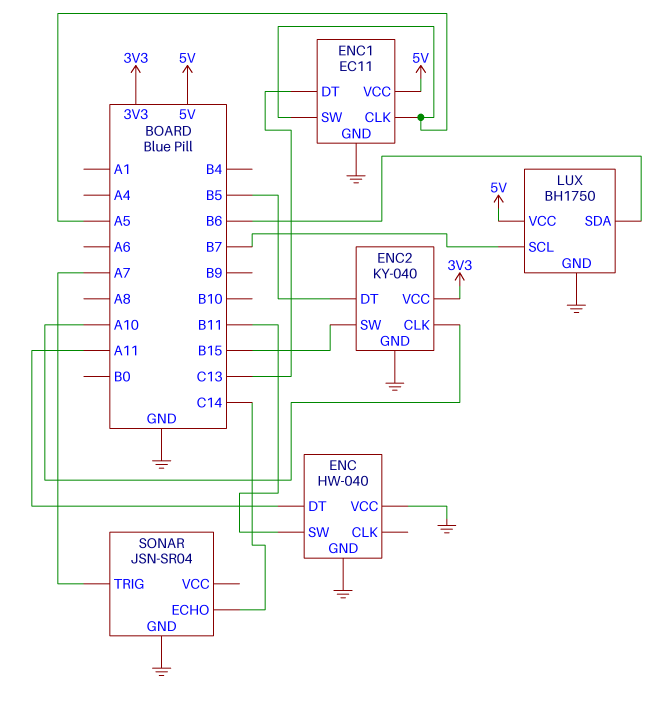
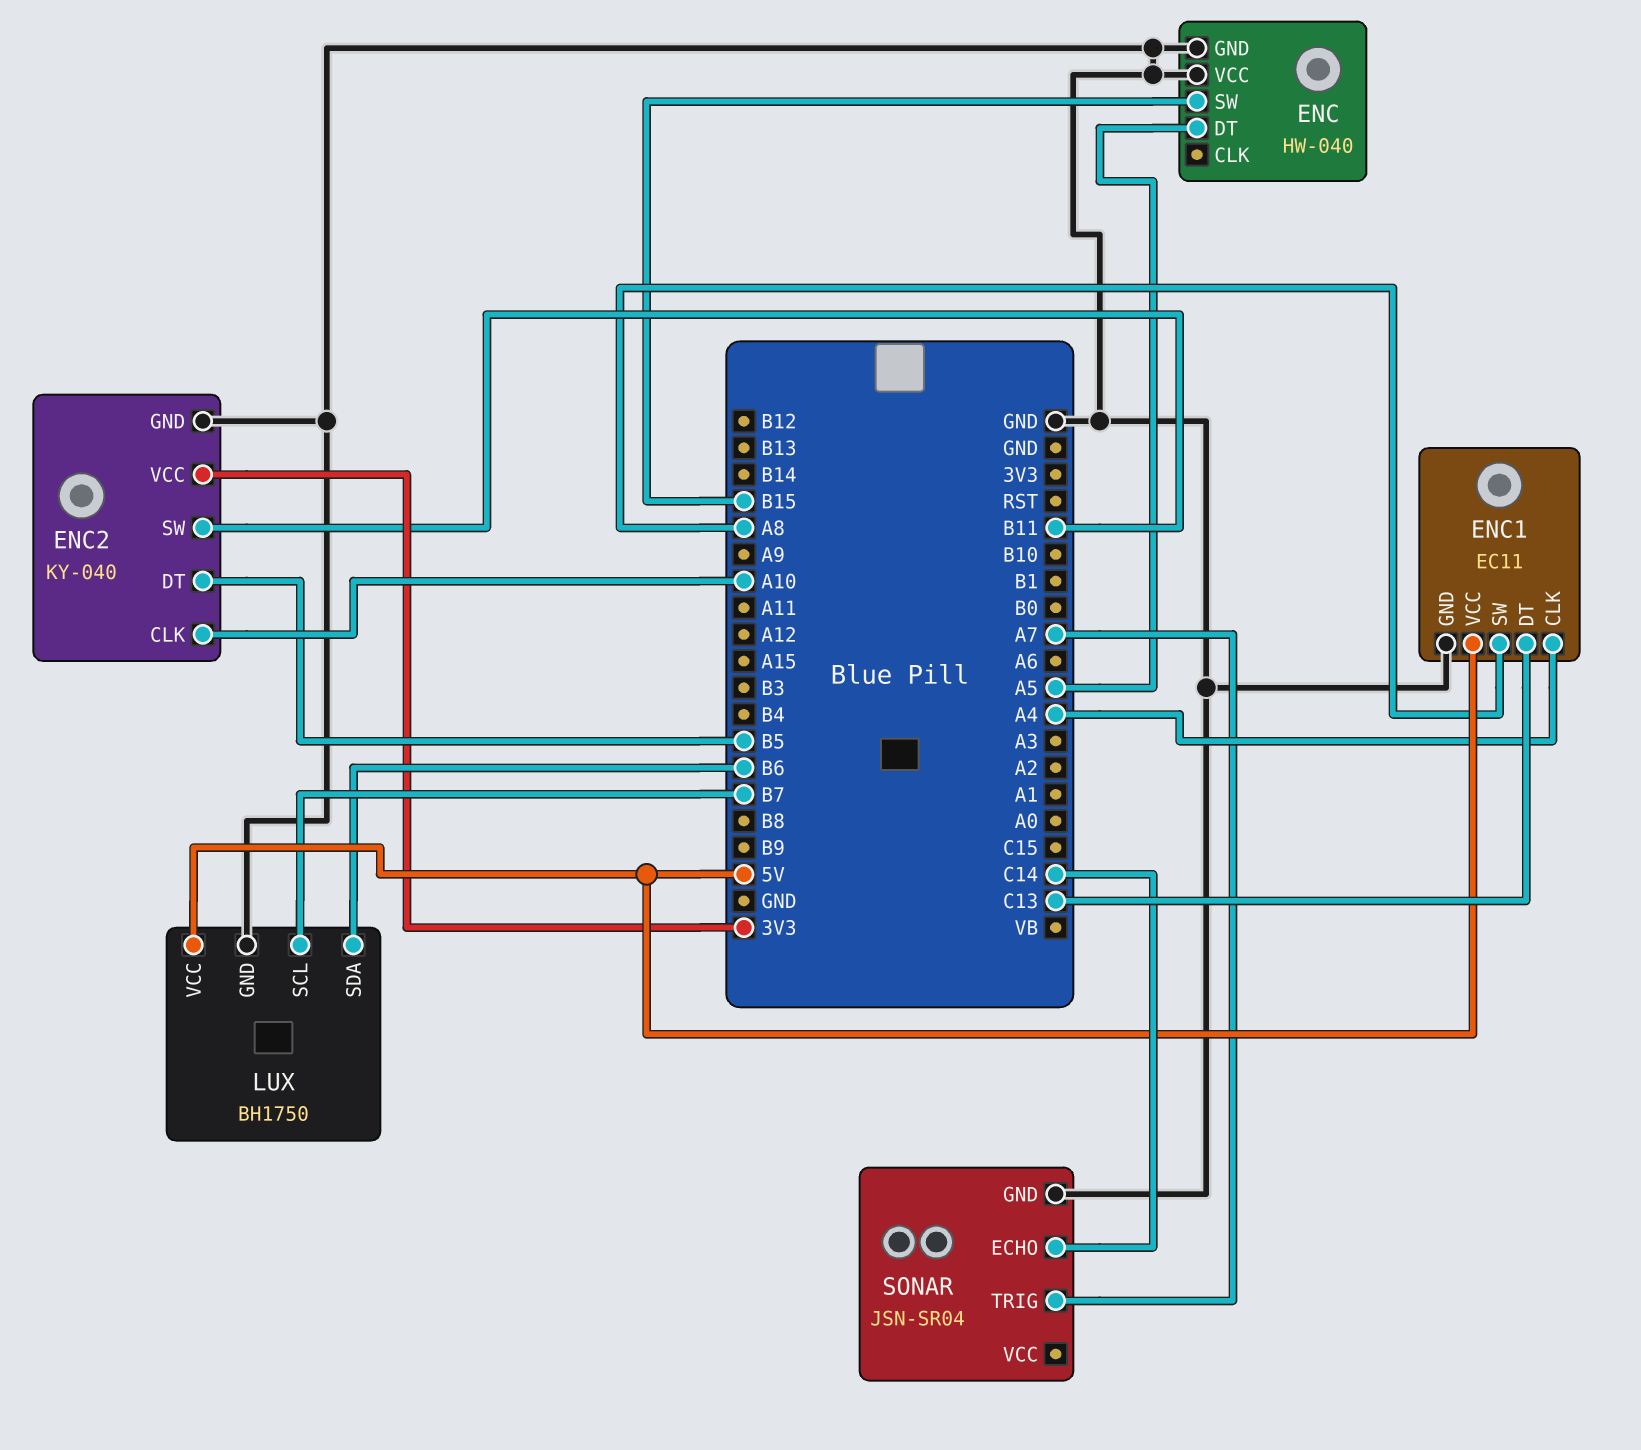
ENC pin DT: A11 -> A5
ENC pin SW: B11 -> B15
ENC1 pin CLK: A5 -> A4
ENC1 pin SW: A5 -> A8
ENC2 pin SW: B15 -> B11

